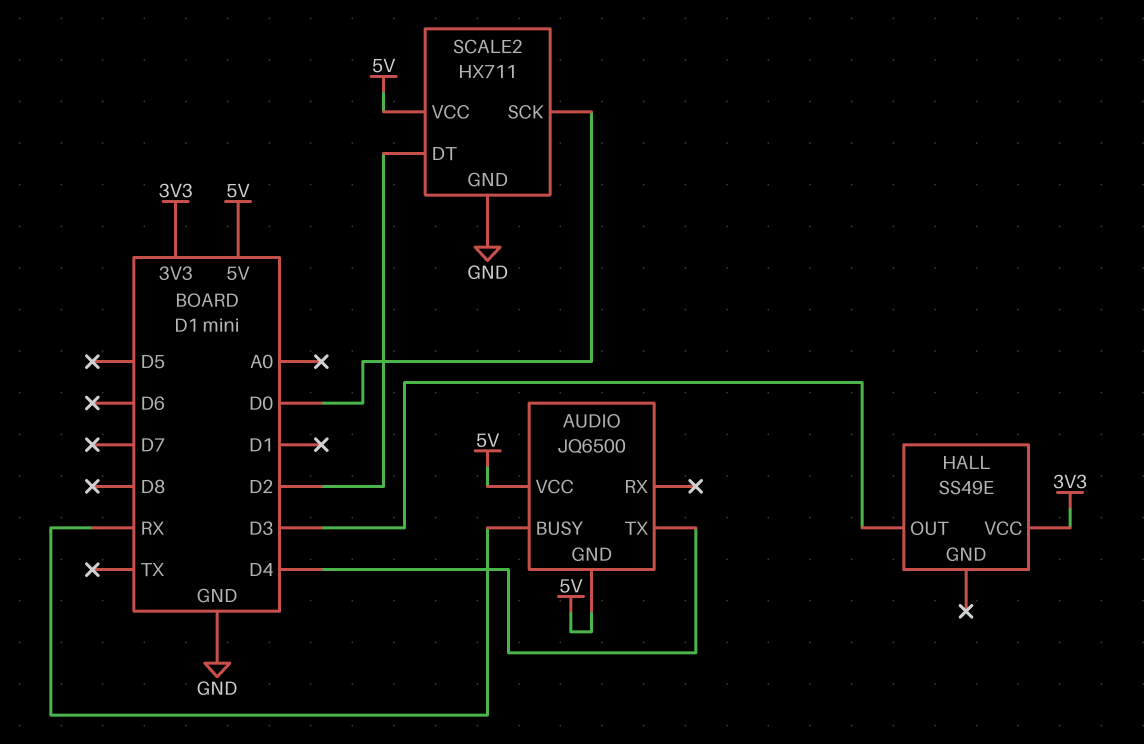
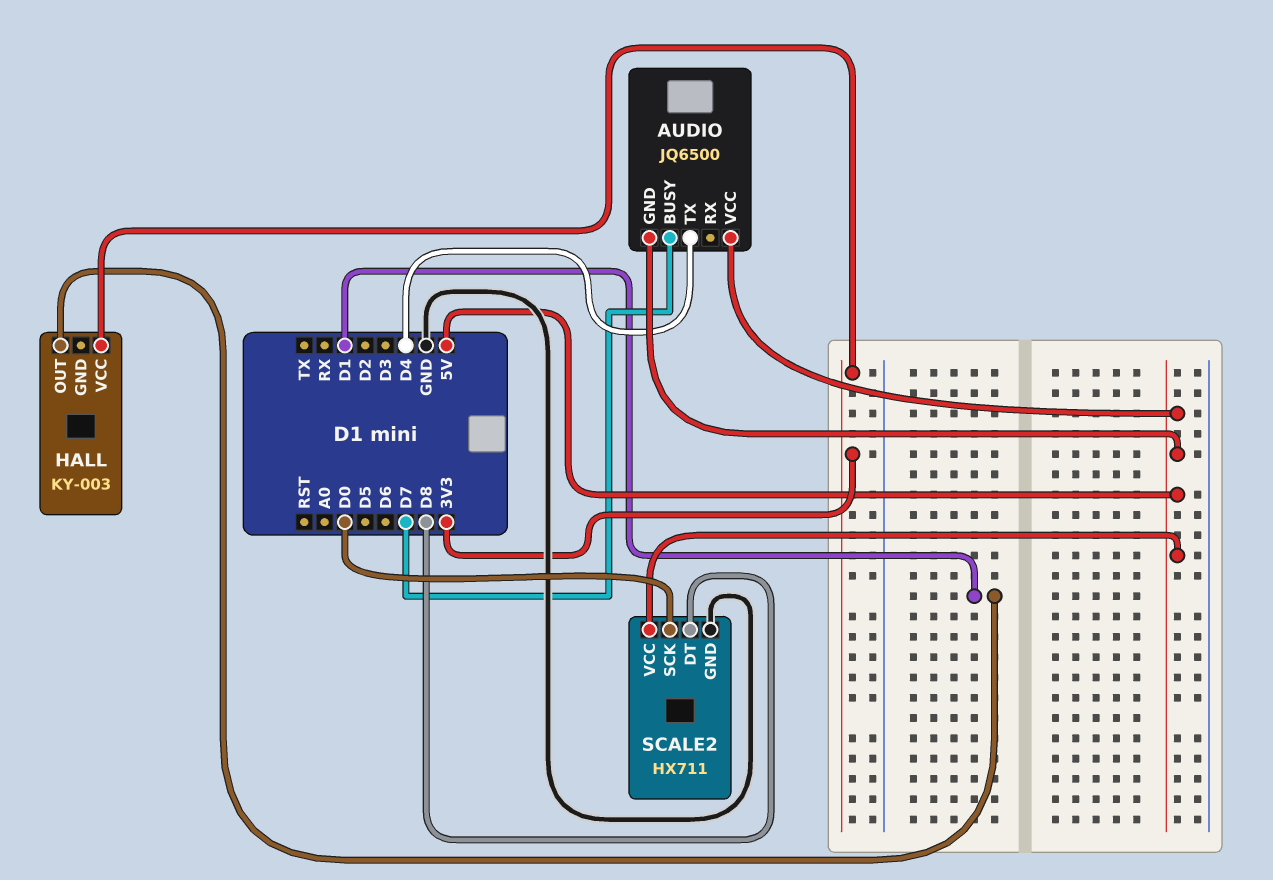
AUDIO pin BUSY: RX -> D7
HALL: SS49E -> KY-003
HALL pin OUT: D3 -> D1
SCALE2 pin DT: D2 -> D8

